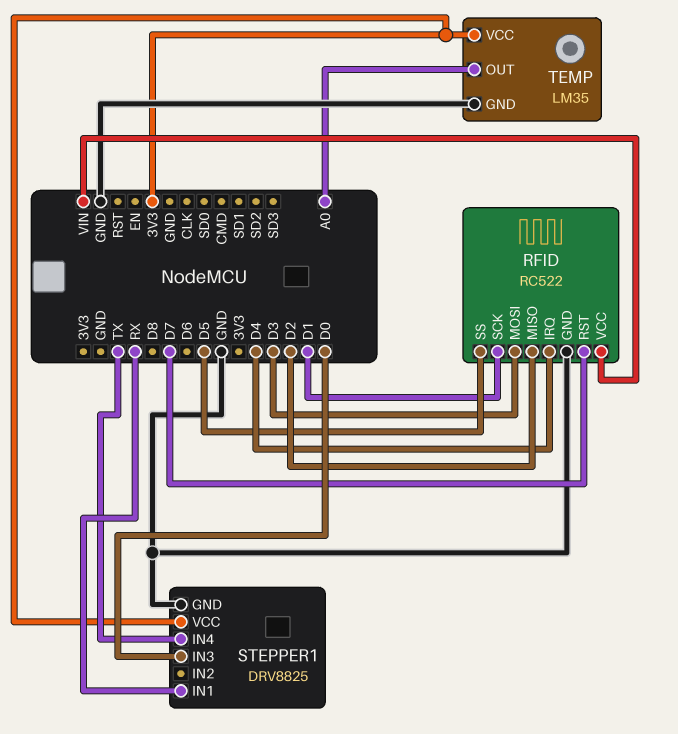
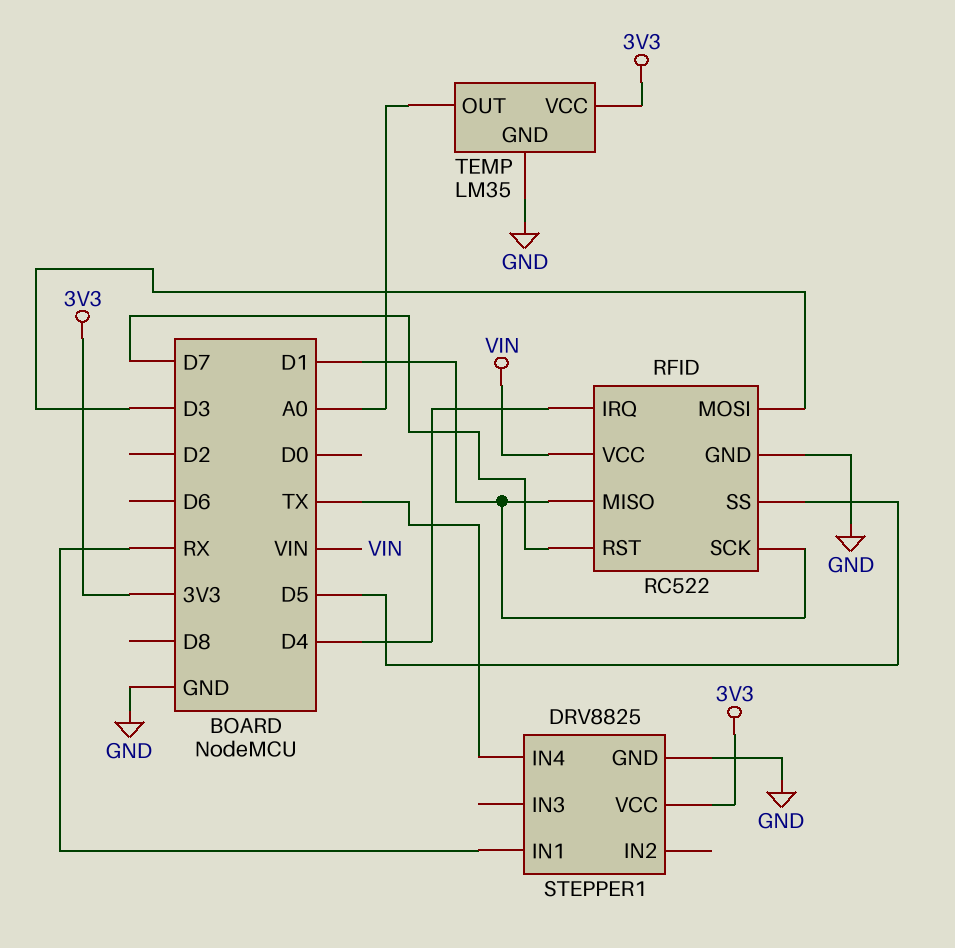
RFID pin MISO: D2 -> D1
STEPPER1 pin IN3: D0 -> none

